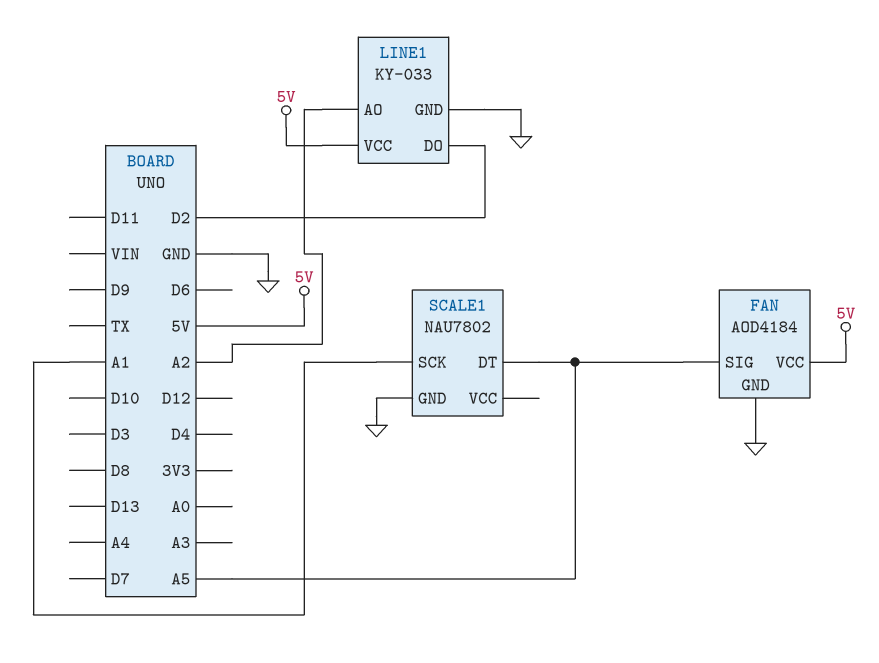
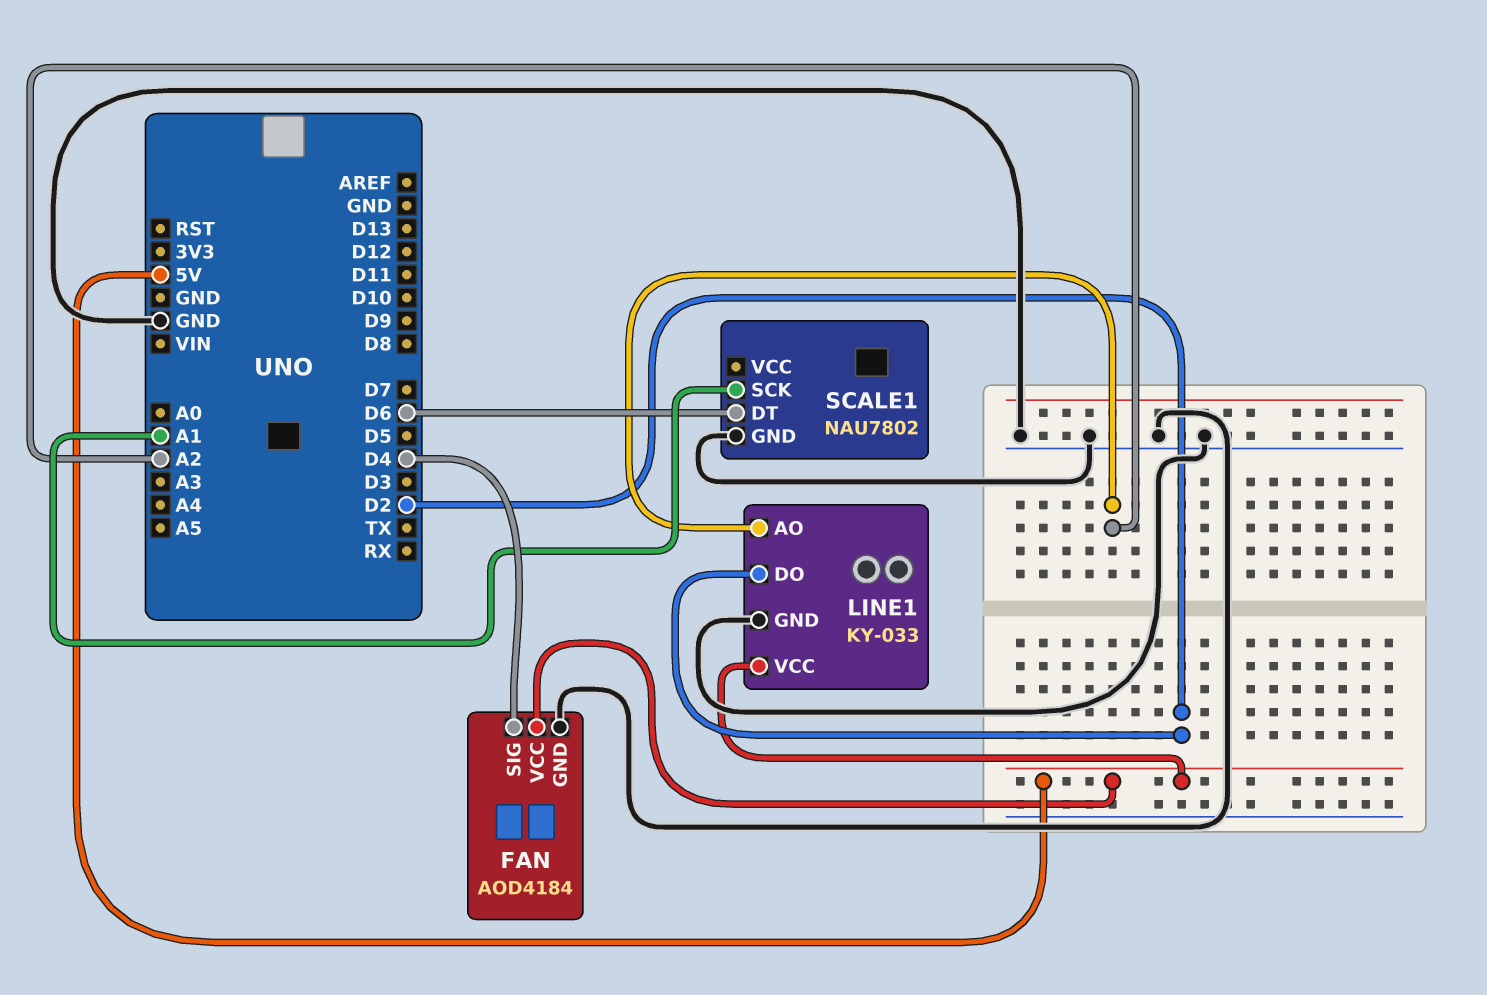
FAN pin SIG: A5 -> D4
SCALE1 pin DT: A5 -> D6

